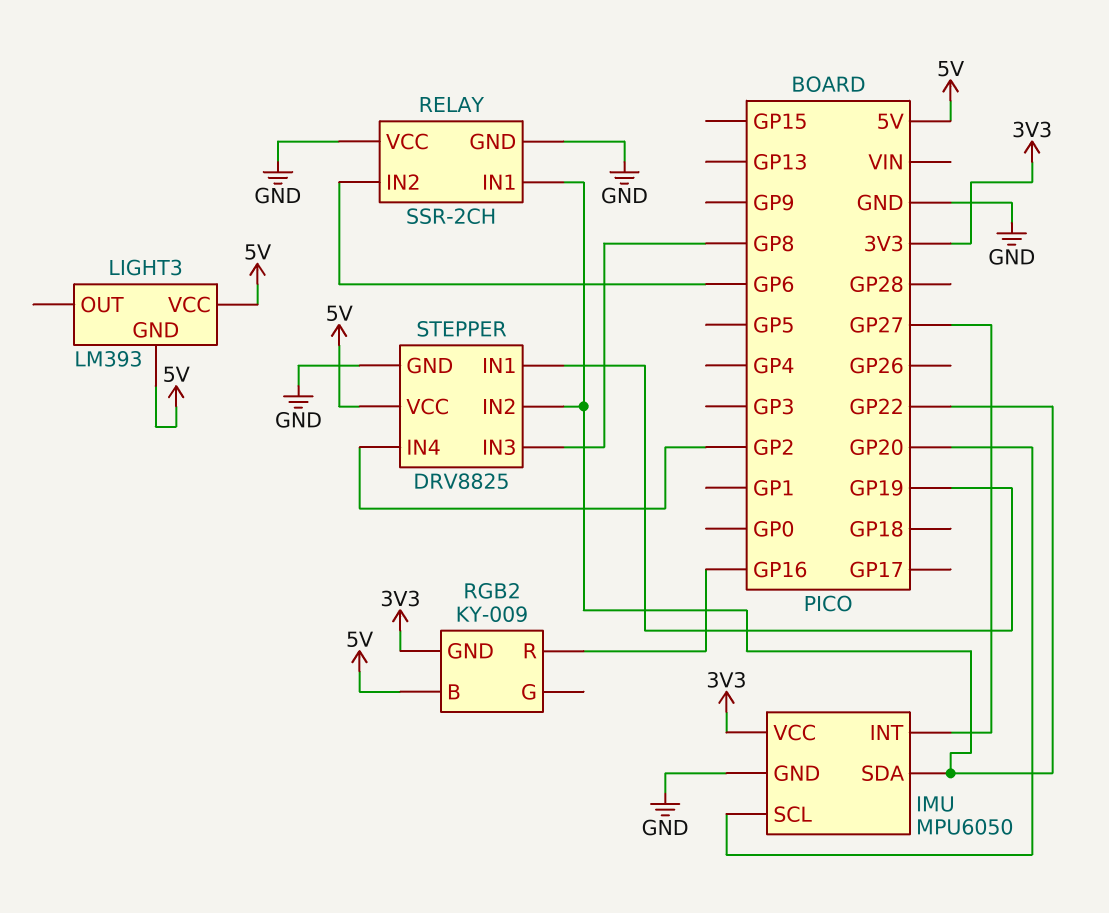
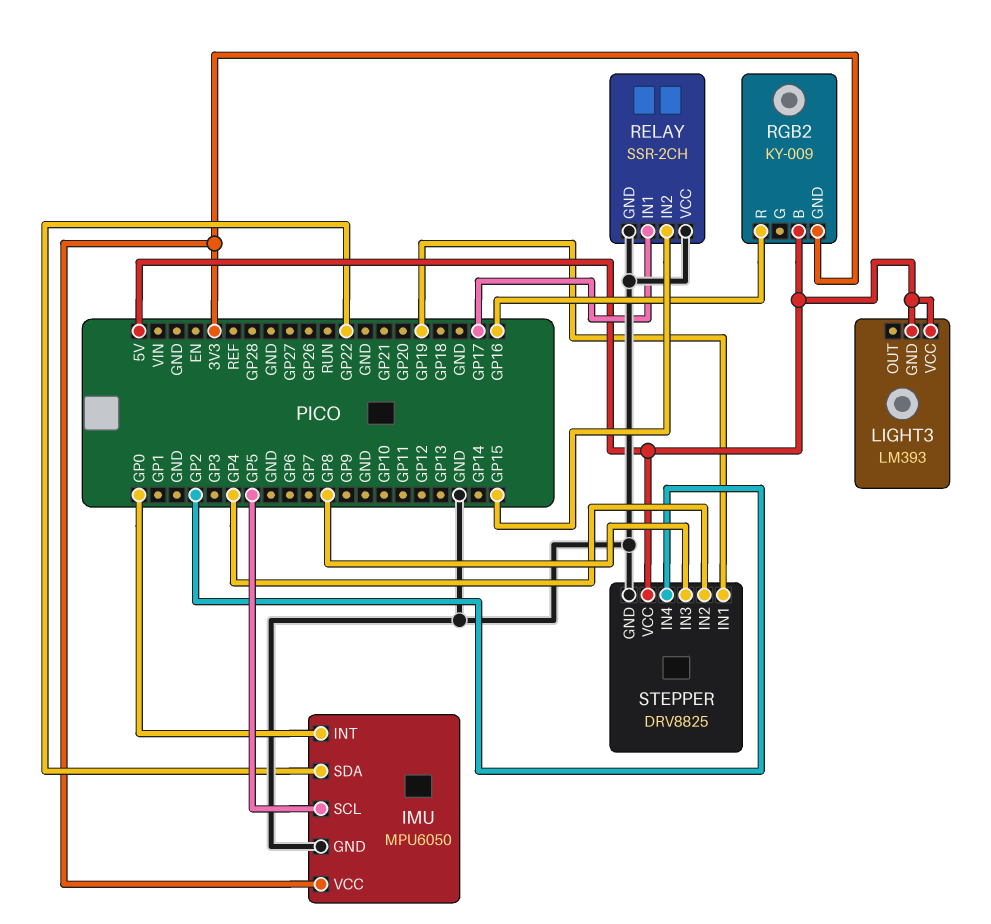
IMU pin INT: GP27 -> GP0
IMU pin SCL: GP20 -> GP5
RELAY pin IN1: GP22 -> GP17
RELAY pin IN2: GP6 -> GP15
STEPPER pin IN2: GP22 -> GP4

